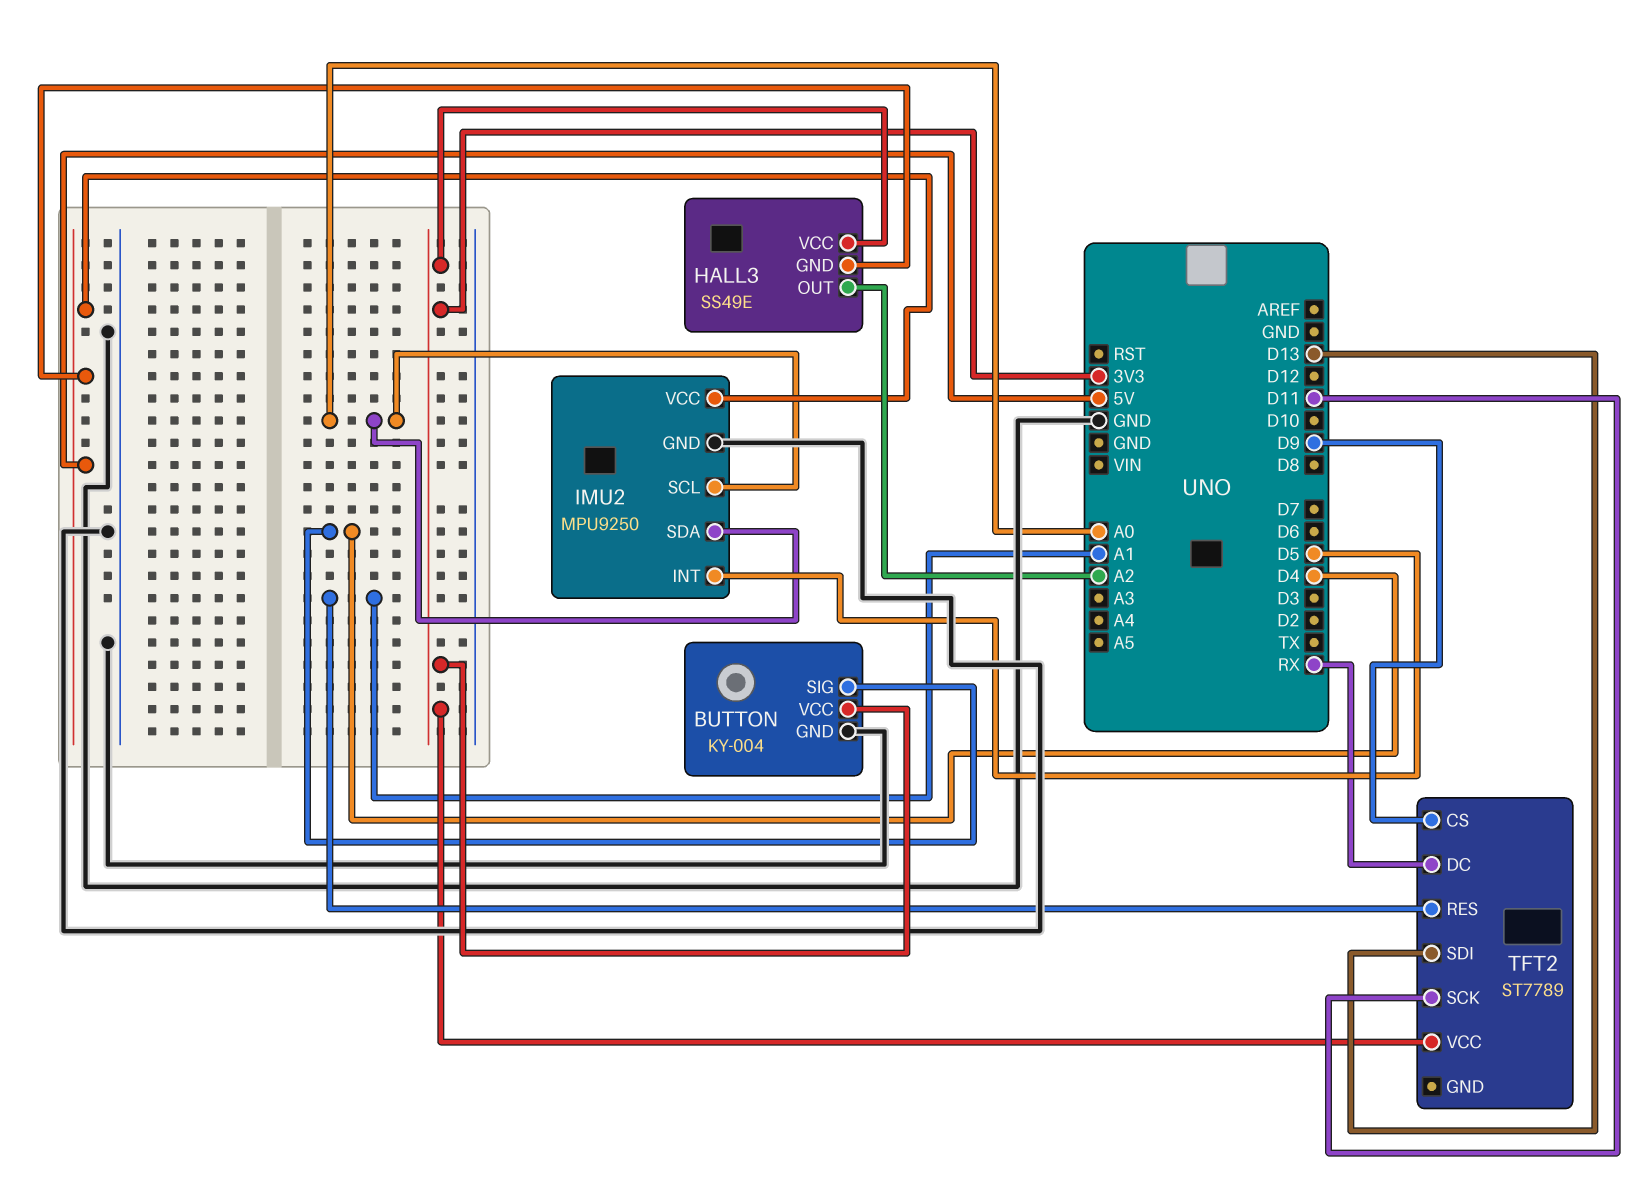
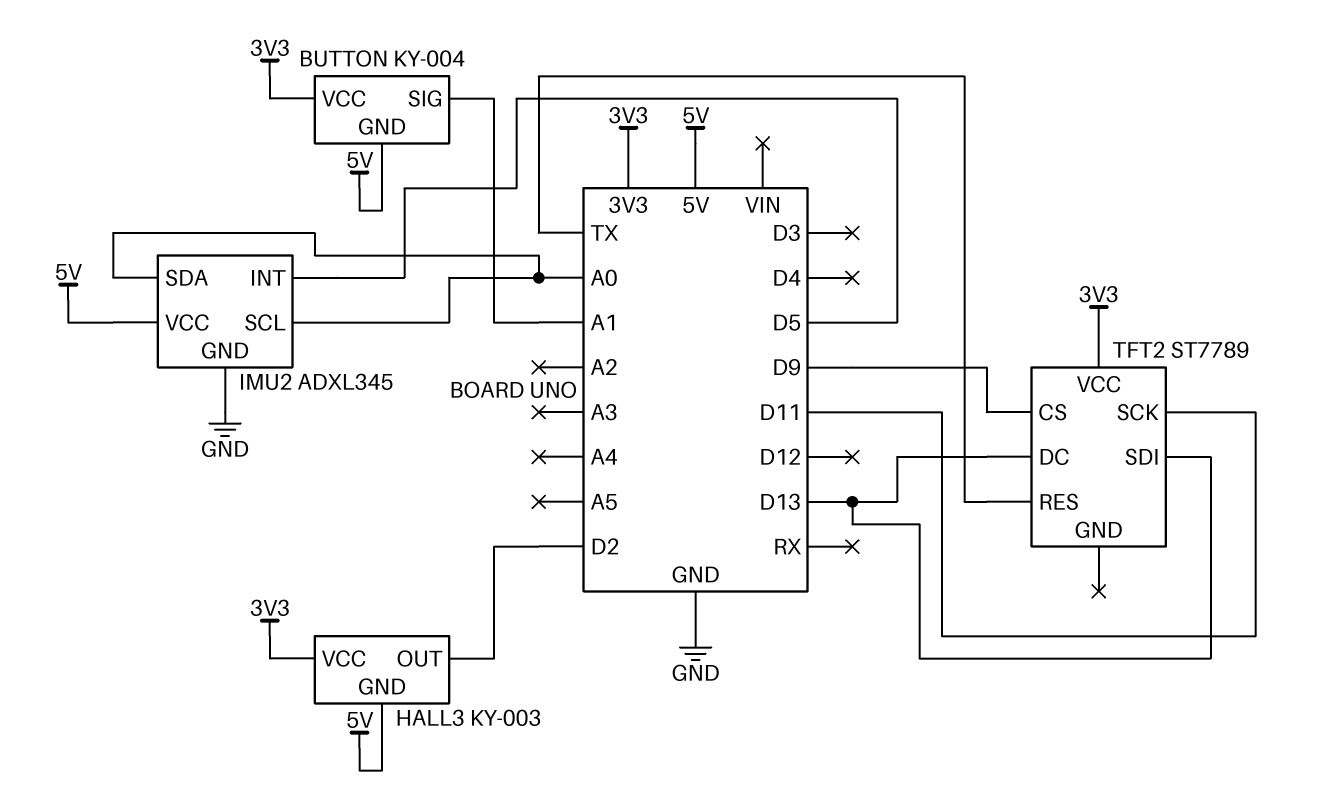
BUTTON pin GND: GND -> 5V
BUTTON pin SIG: D4 -> A1
HALL3: SS49E -> KY-003
HALL3 pin OUT: A2 -> D2
IMU2: MPU9250 -> ADXL345
TFT2 pin DC: RX -> D13
TFT2 pin RES: A1 -> TX

